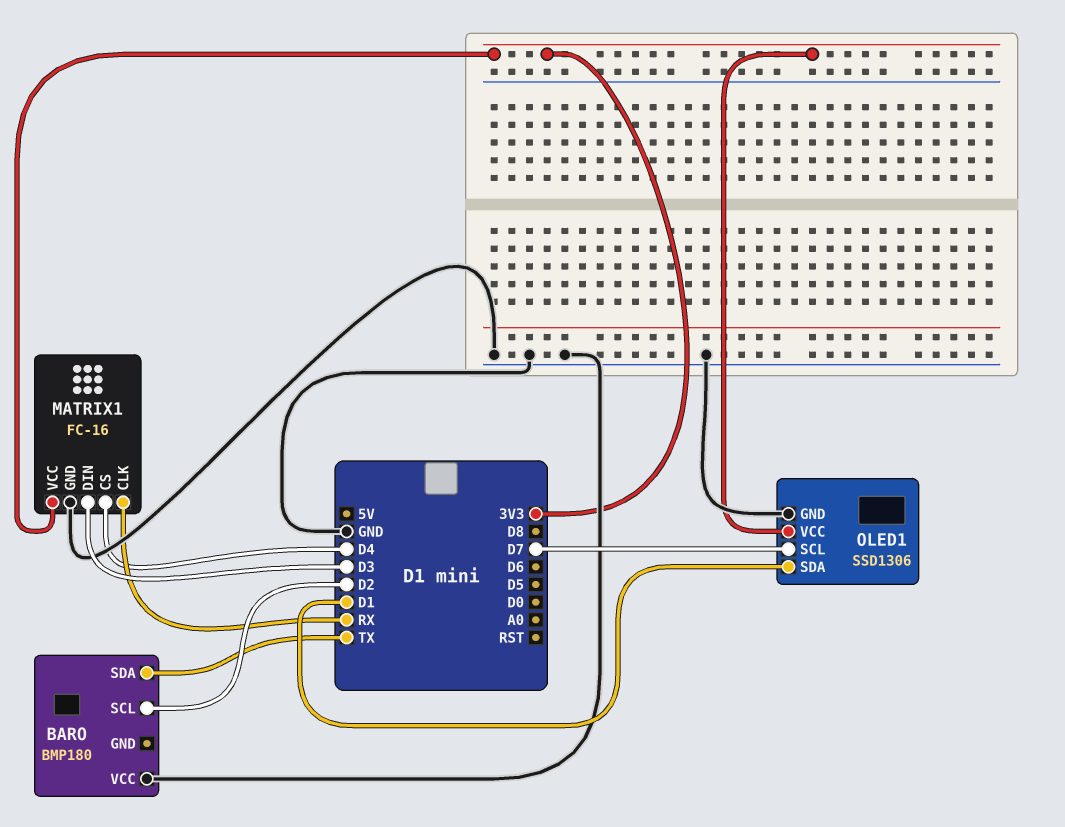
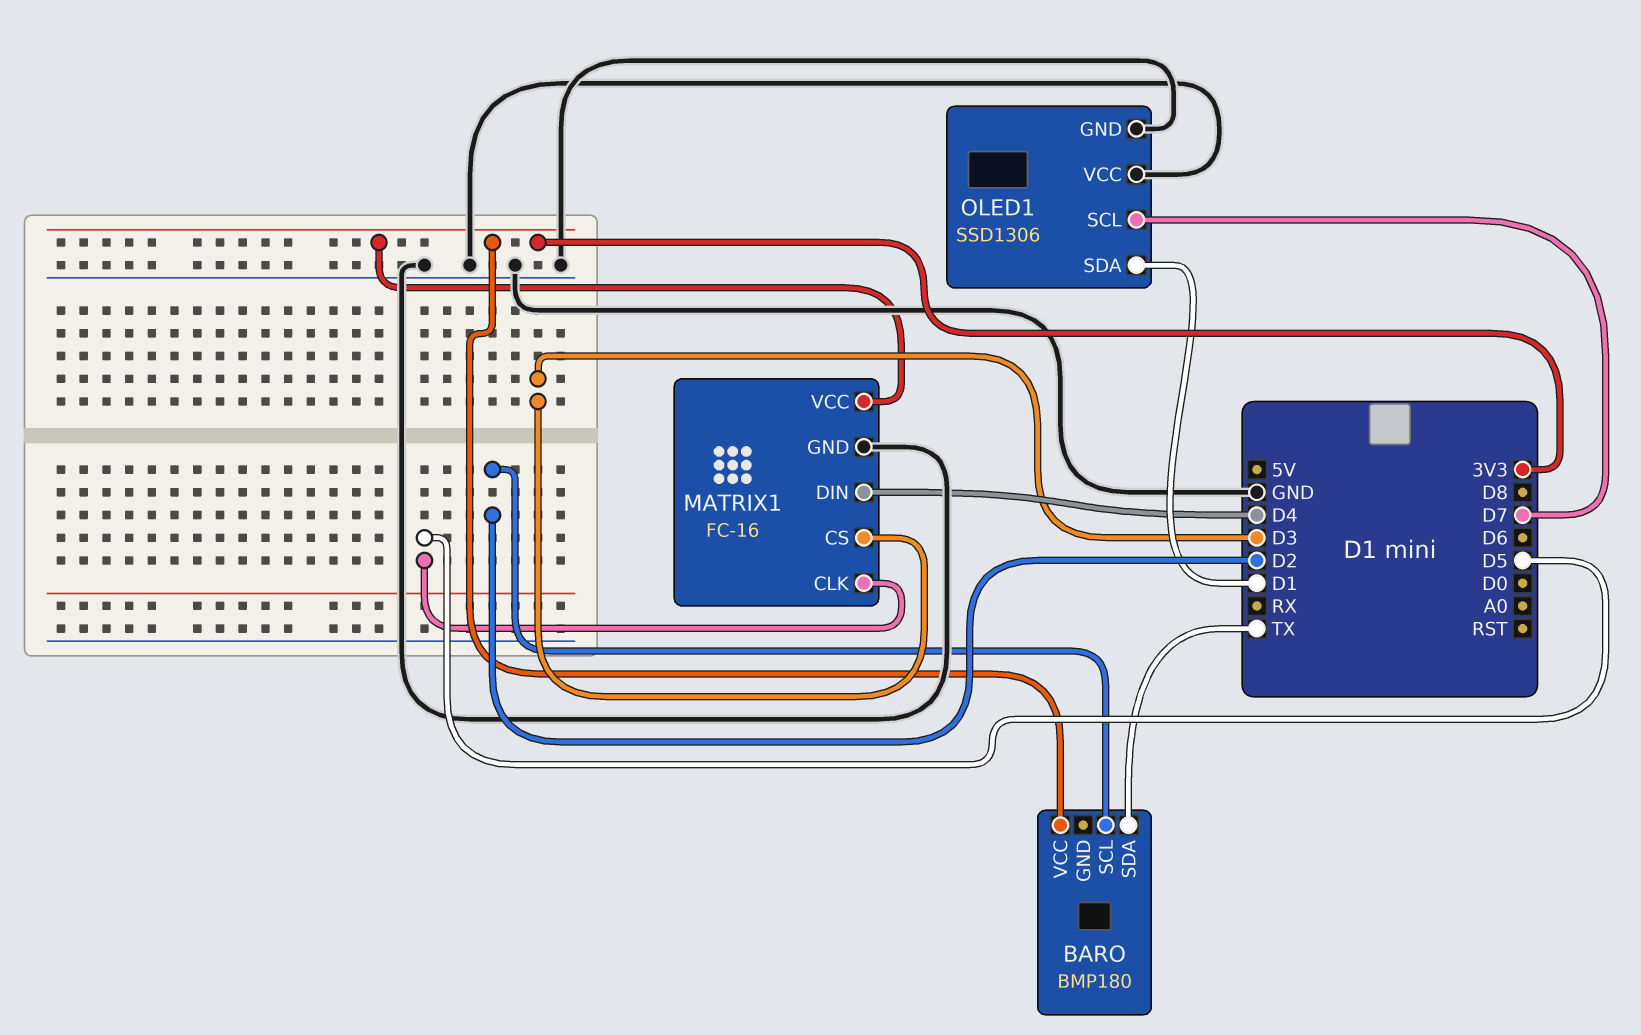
BARO pin VCC: GND -> 3V3
MATRIX1 pin CLK: RX -> D5
MATRIX1 pin CS: D4 -> D3
MATRIX1 pin DIN: D3 -> D4
OLED1 pin VCC: 3V3 -> GND

